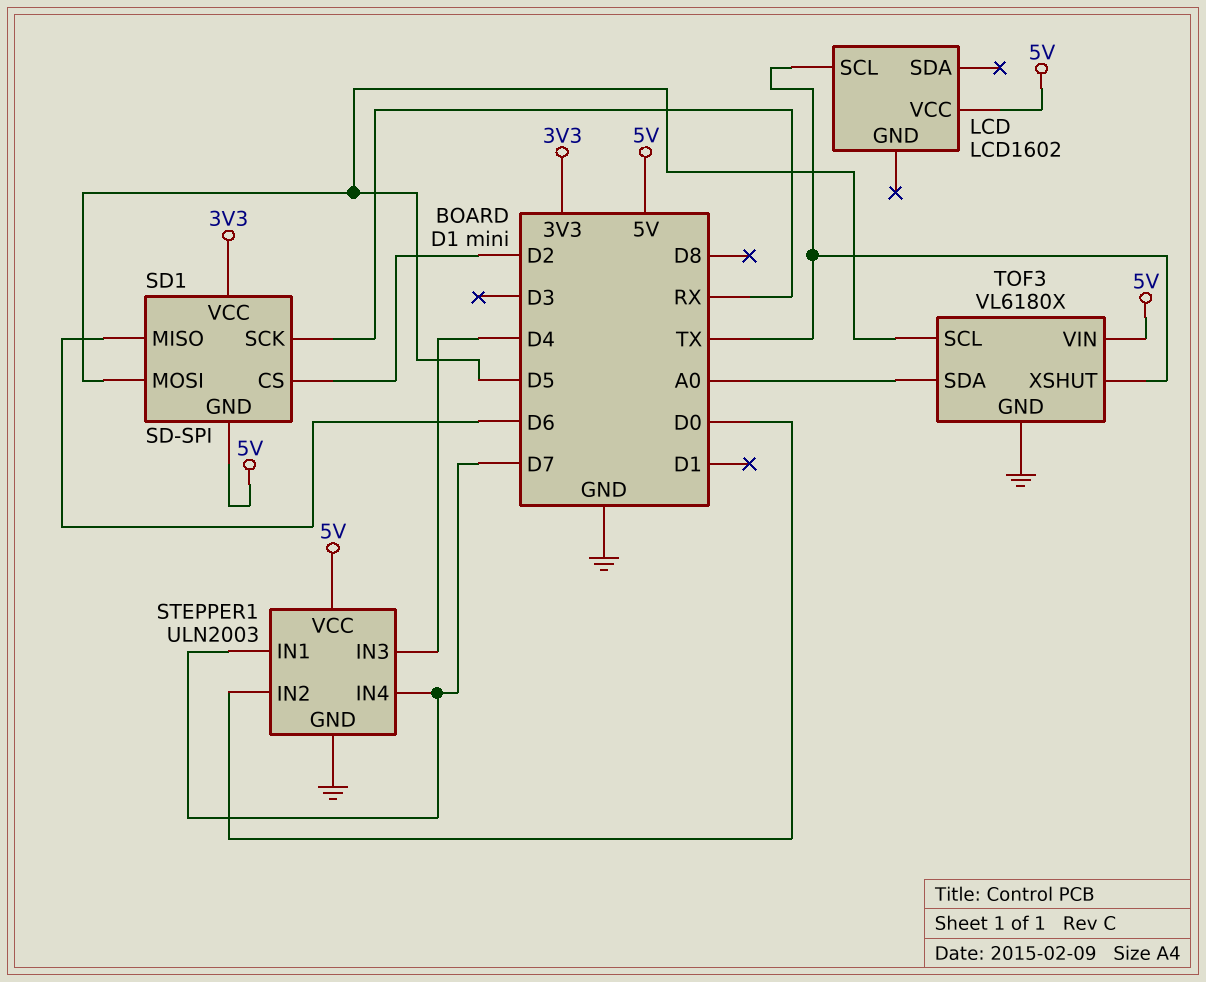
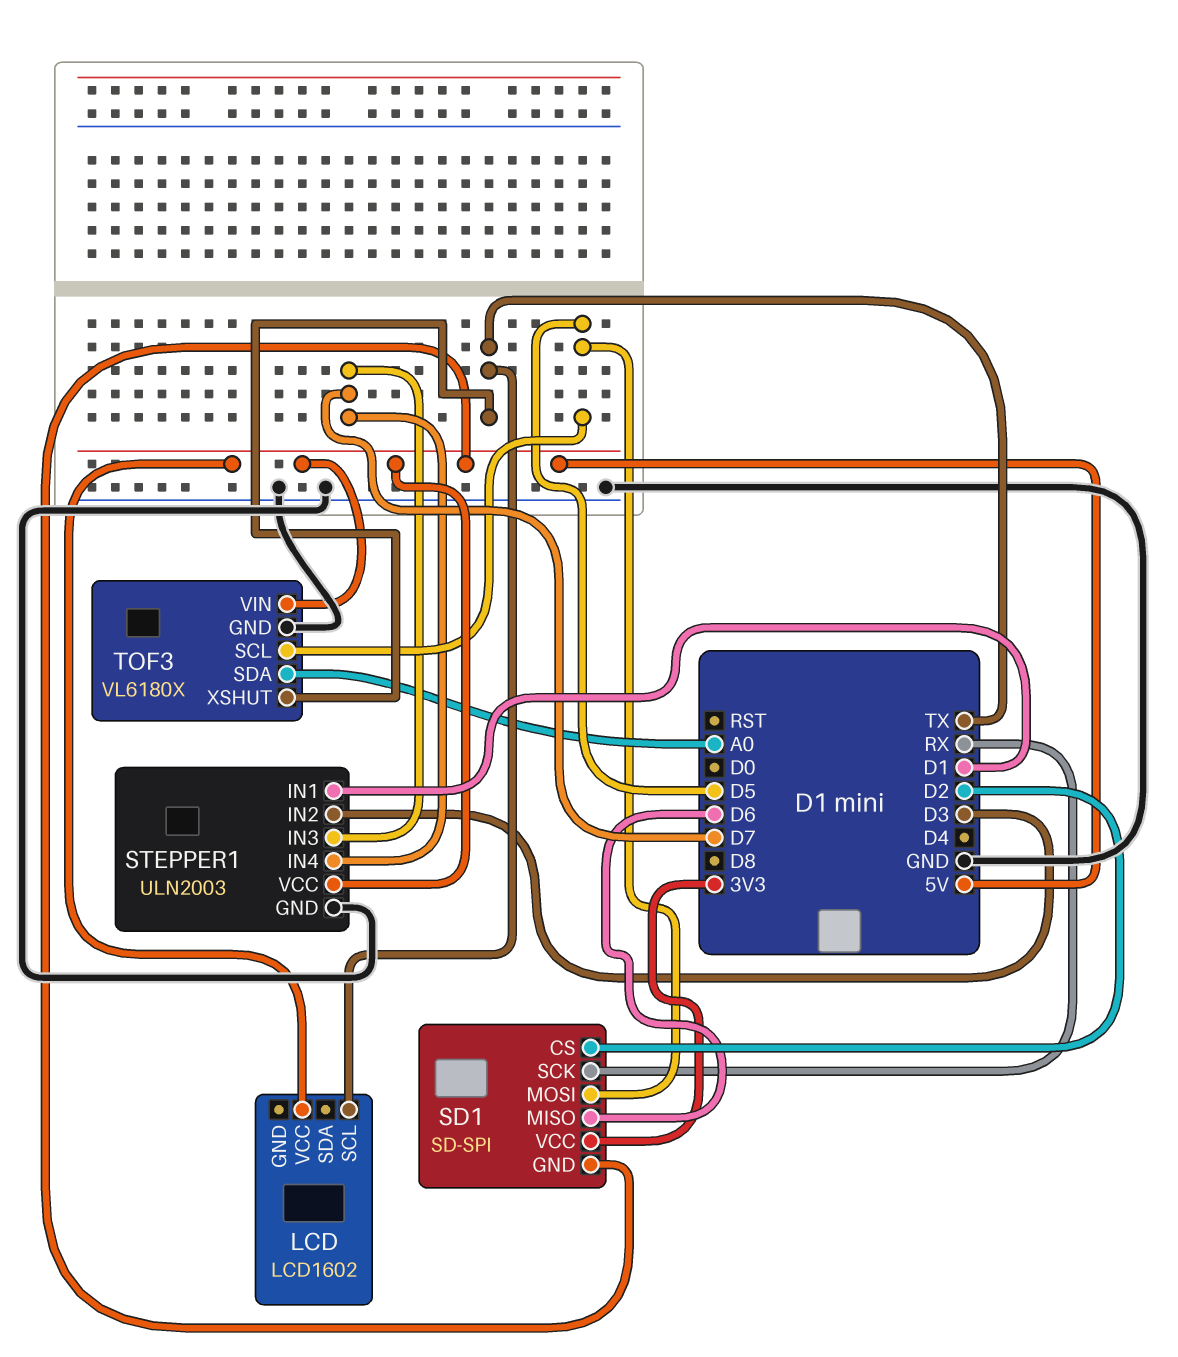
STEPPER1 pin IN1: D7 -> D1
STEPPER1 pin IN2: D0 -> D3
STEPPER1 pin IN3: D4 -> D7

